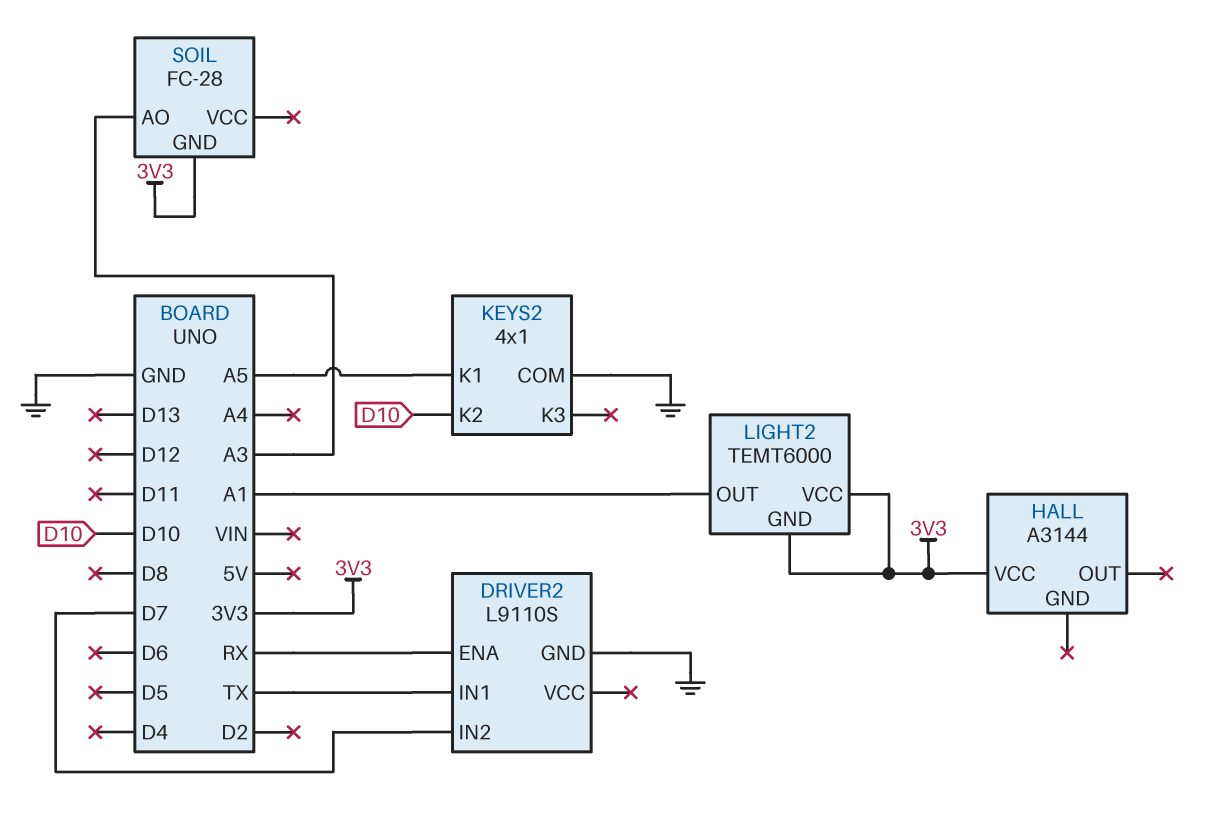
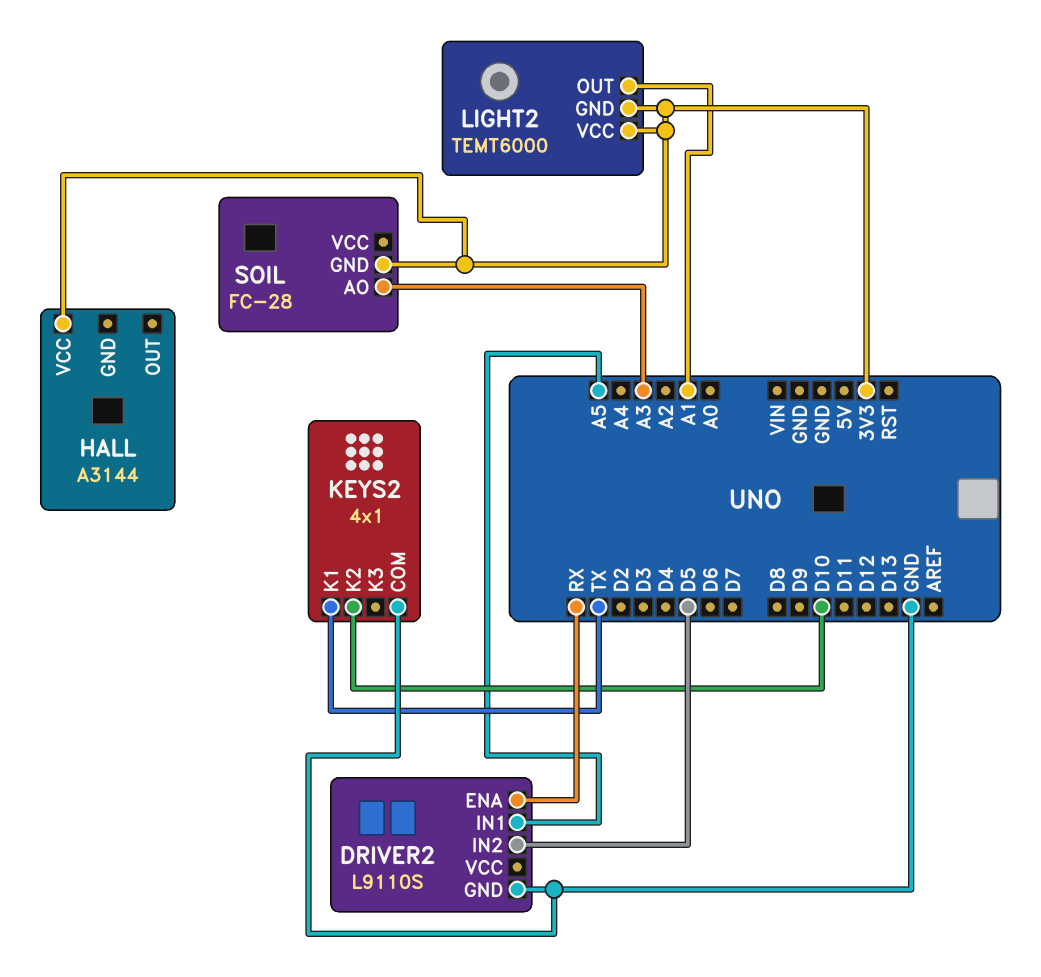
DRIVER2 pin IN1: TX -> A5
DRIVER2 pin IN2: D7 -> D5
KEYS2 pin K1: A5 -> TX

